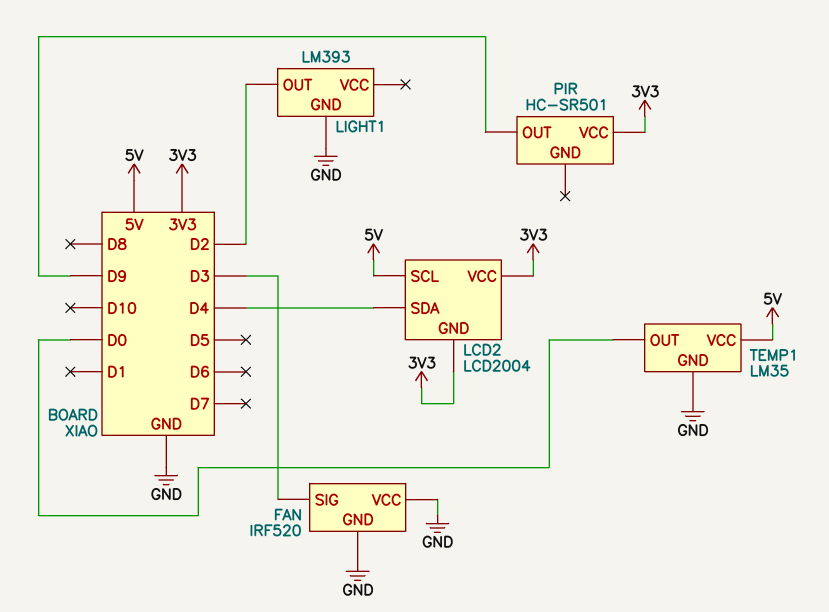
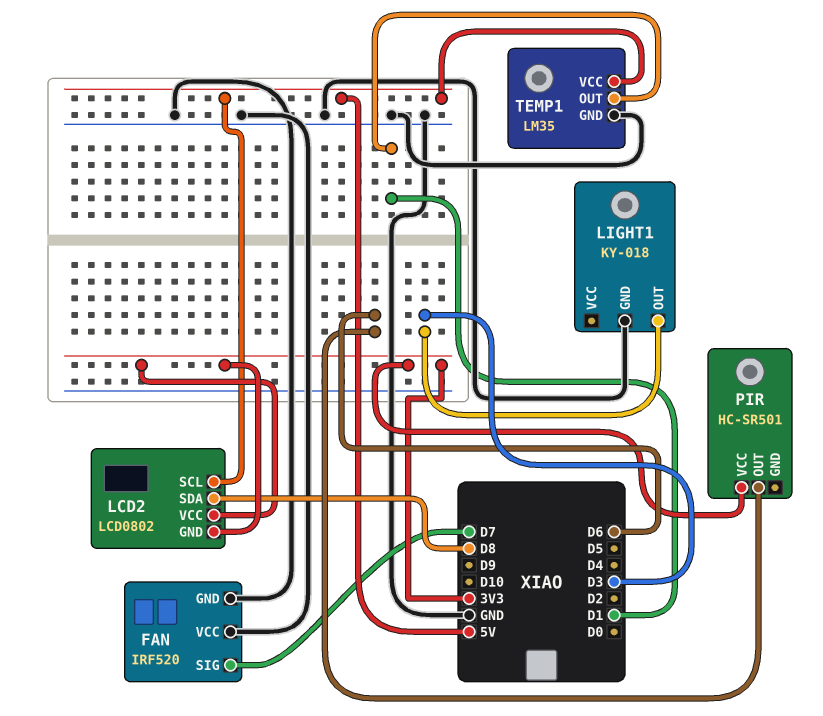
FAN pin SIG: D3 -> D7
LCD2: LCD2004 -> LCD0802
LCD2 pin SDA: D4 -> D8
LIGHT1: LM393 -> KY-018
LIGHT1 pin OUT: D2 -> D3
PIR pin OUT: D9 -> D6
TEMP1 pin OUT: D0 -> D1

